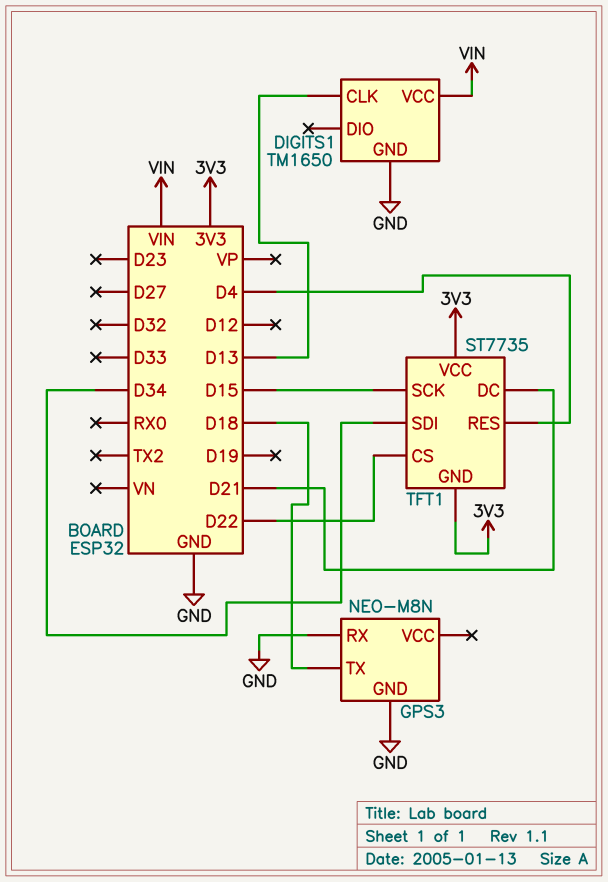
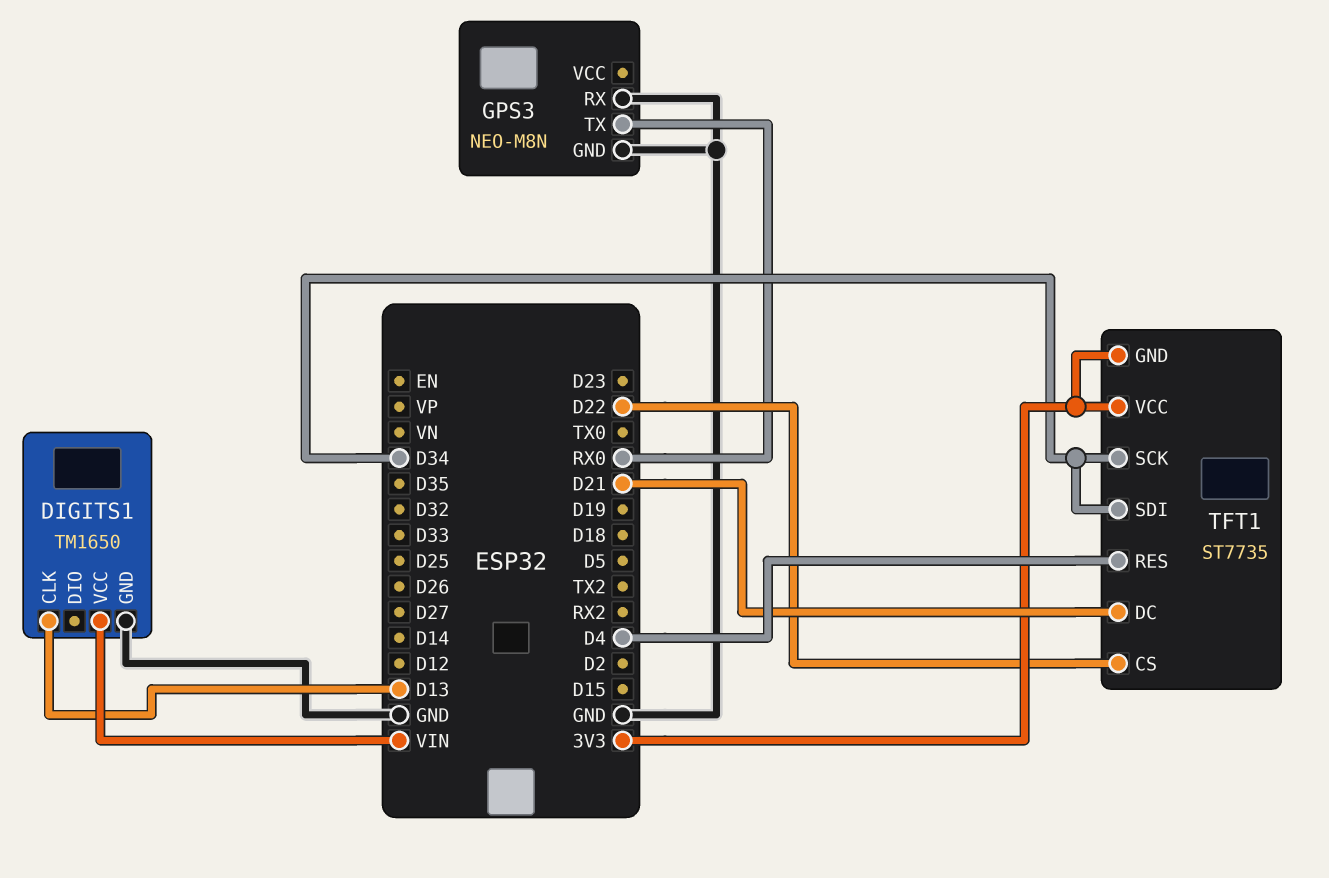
GPS3 pin TX: D18 -> RX0
TFT1 pin SCK: D15 -> D34

